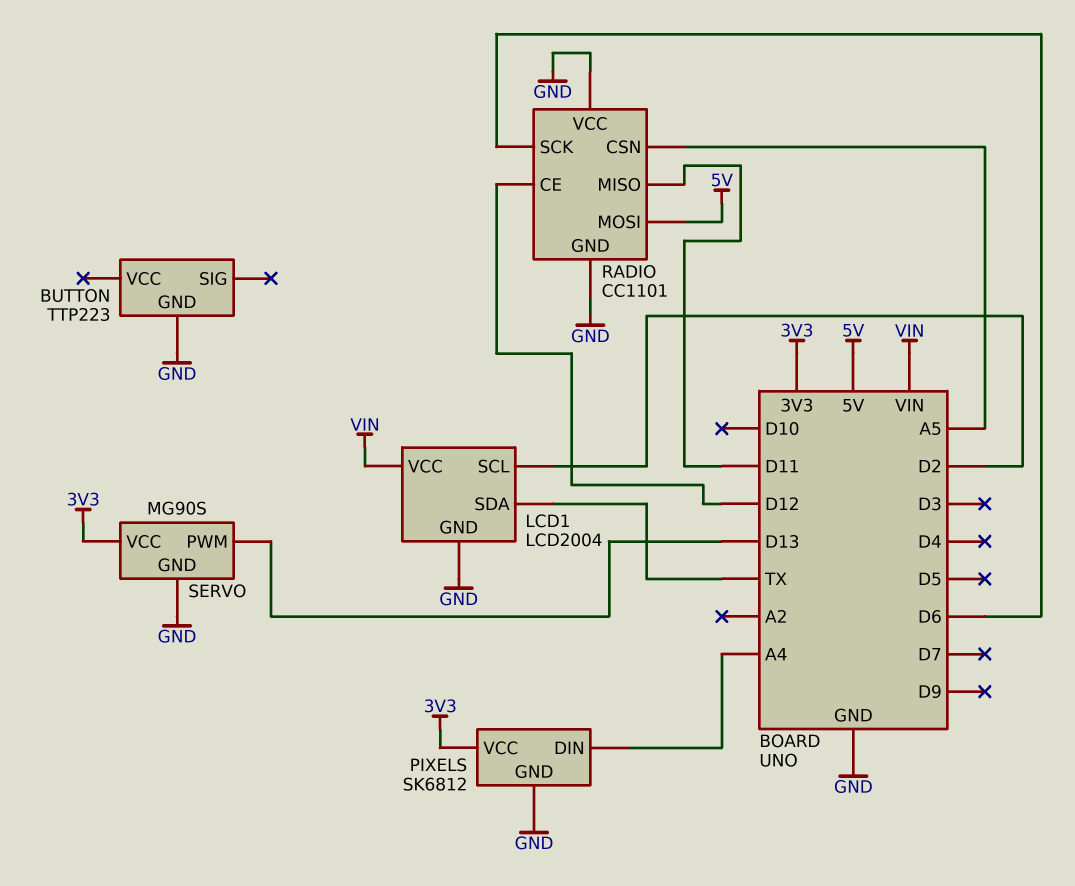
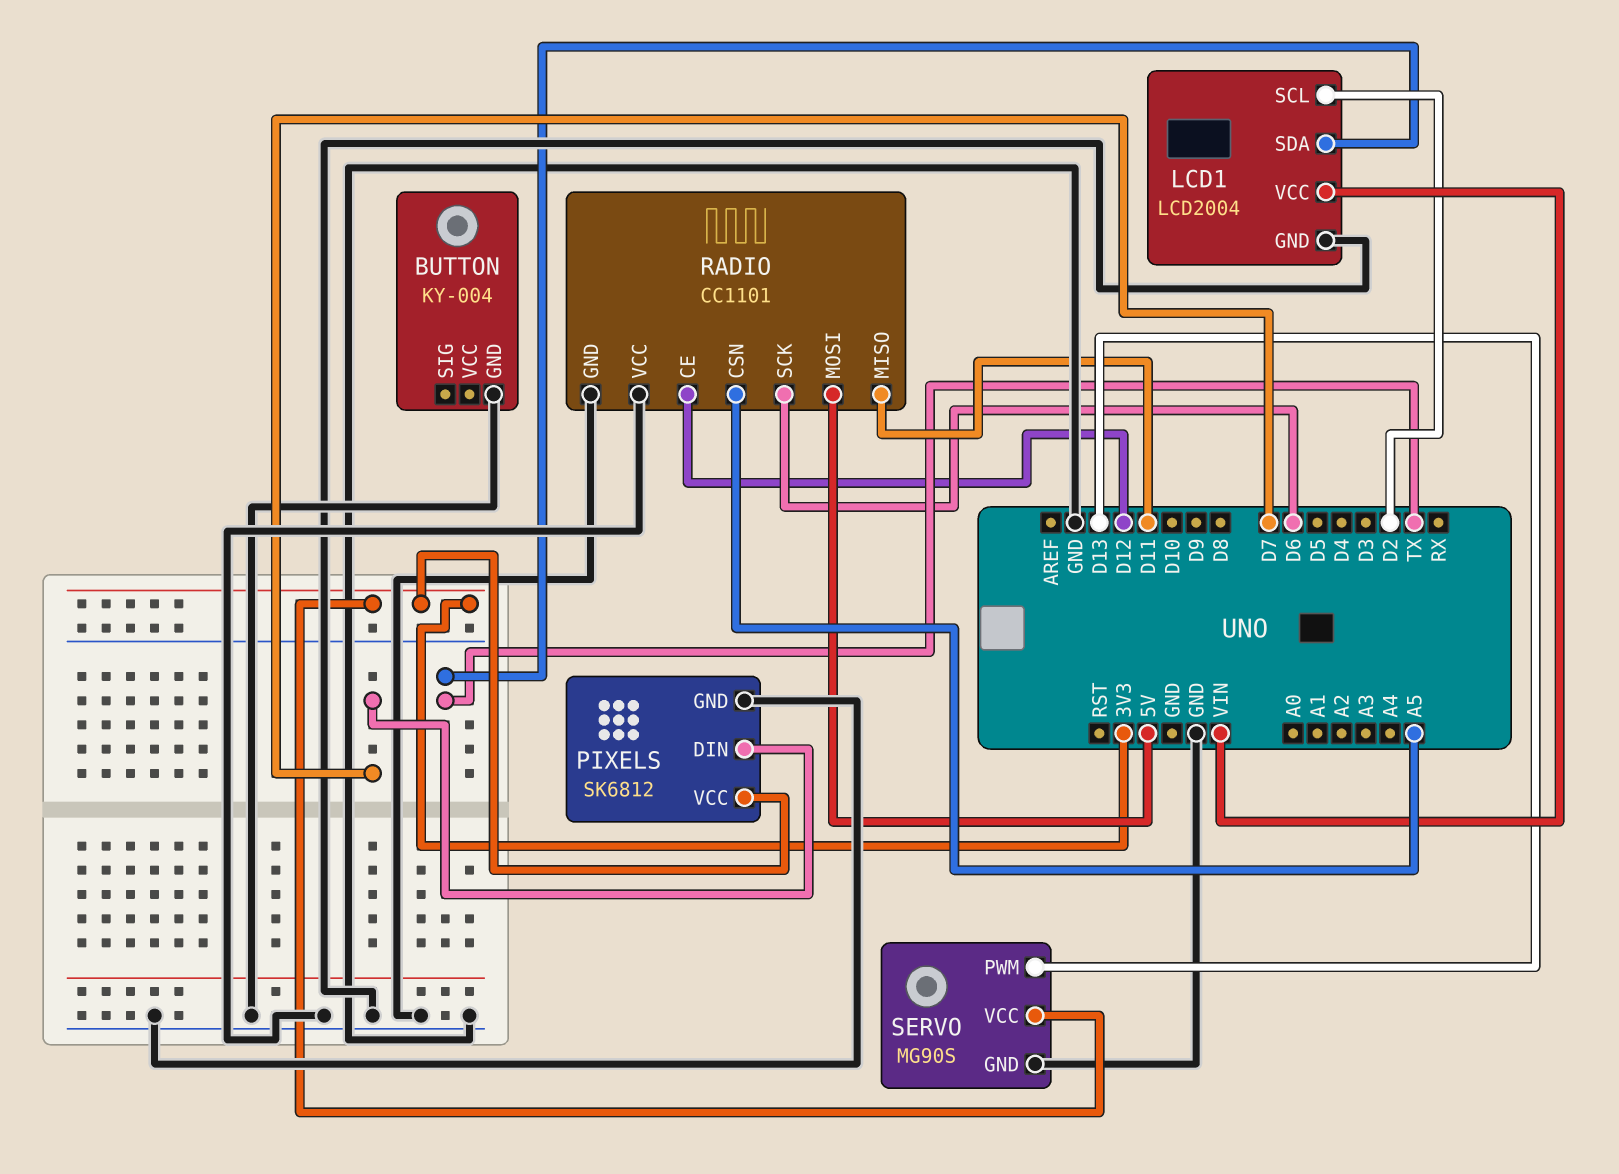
BUTTON: TTP223 -> KY-004
PIXELS pin DIN: A4 -> D7

